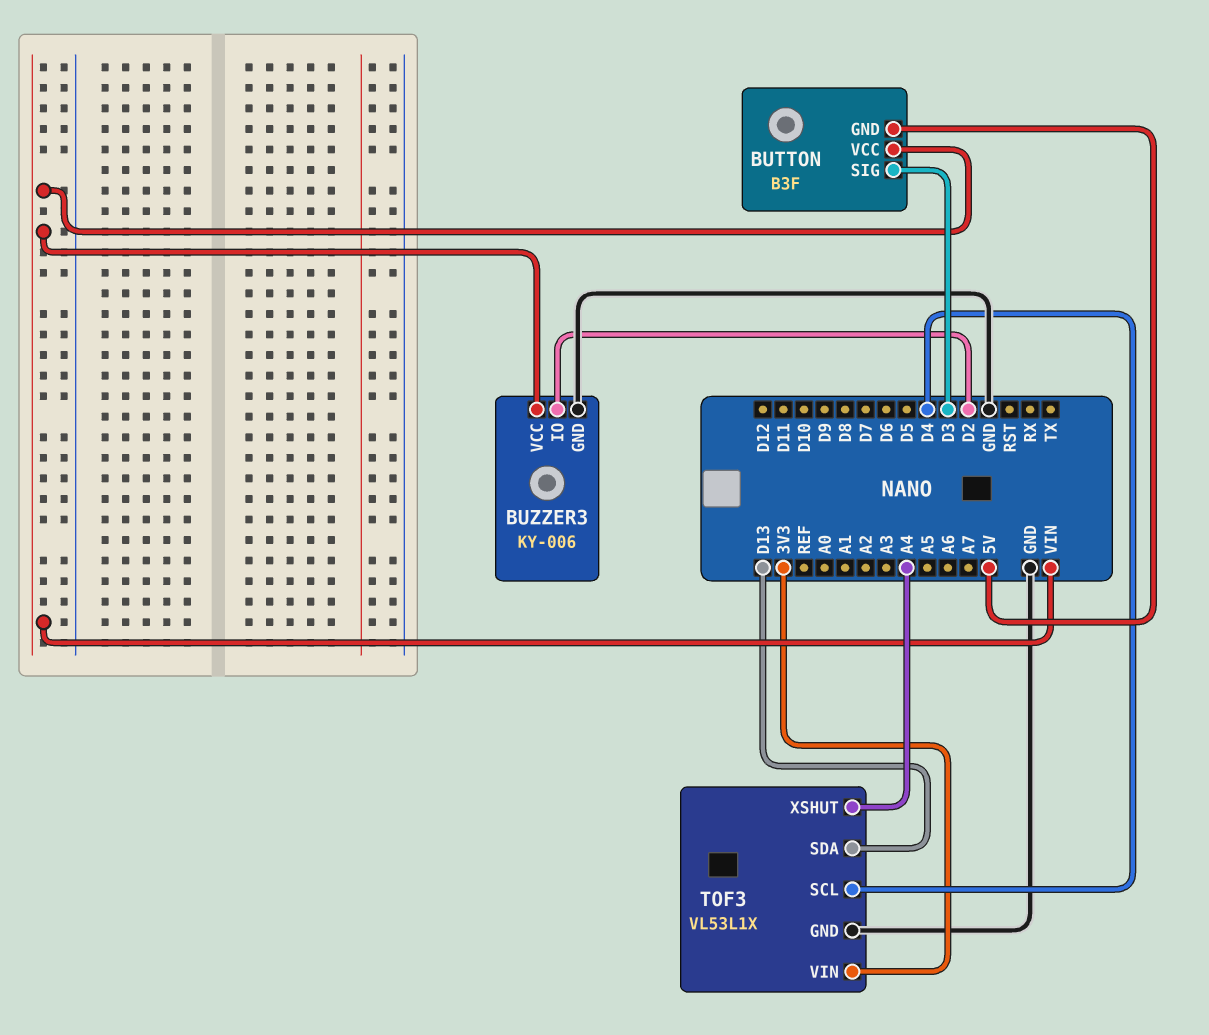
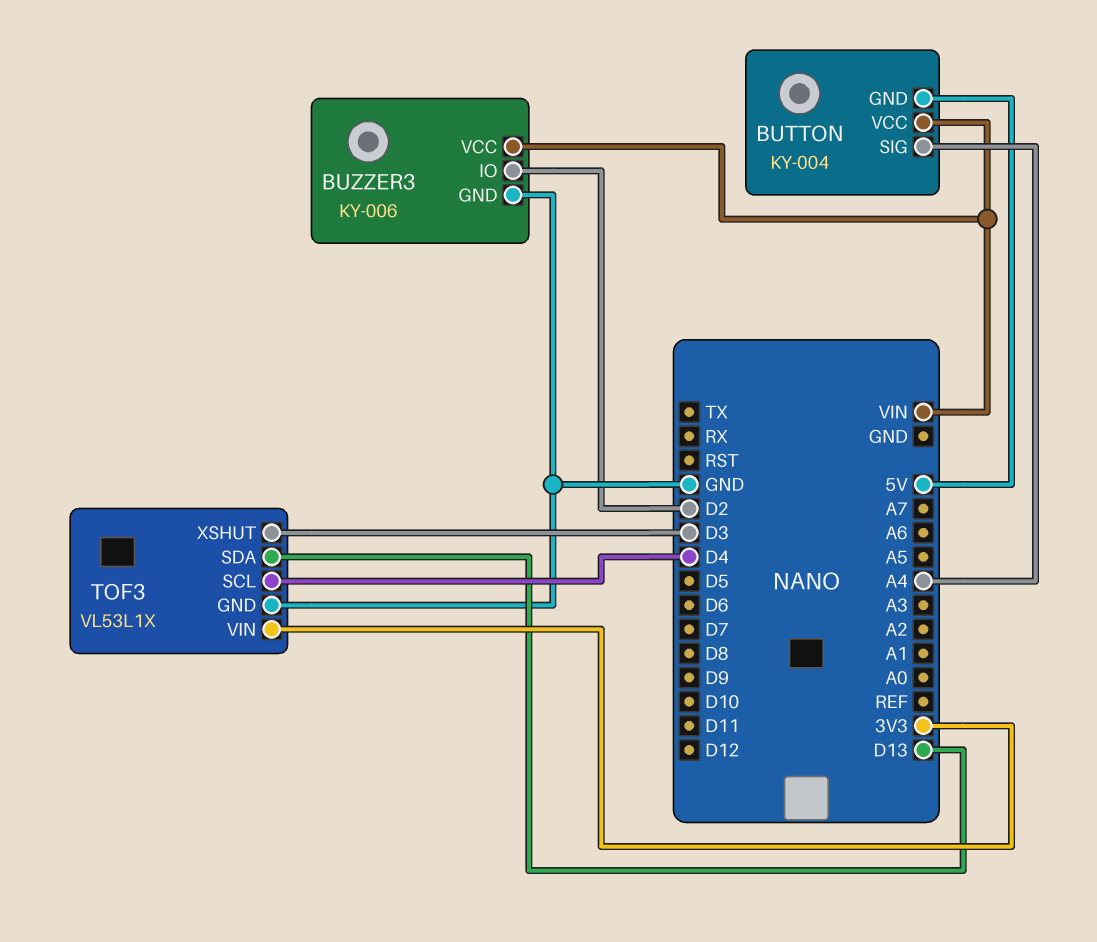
BUTTON: B3F -> KY-004
BUTTON pin SIG: D3 -> A4
TOF3 pin XSHUT: A4 -> D3

